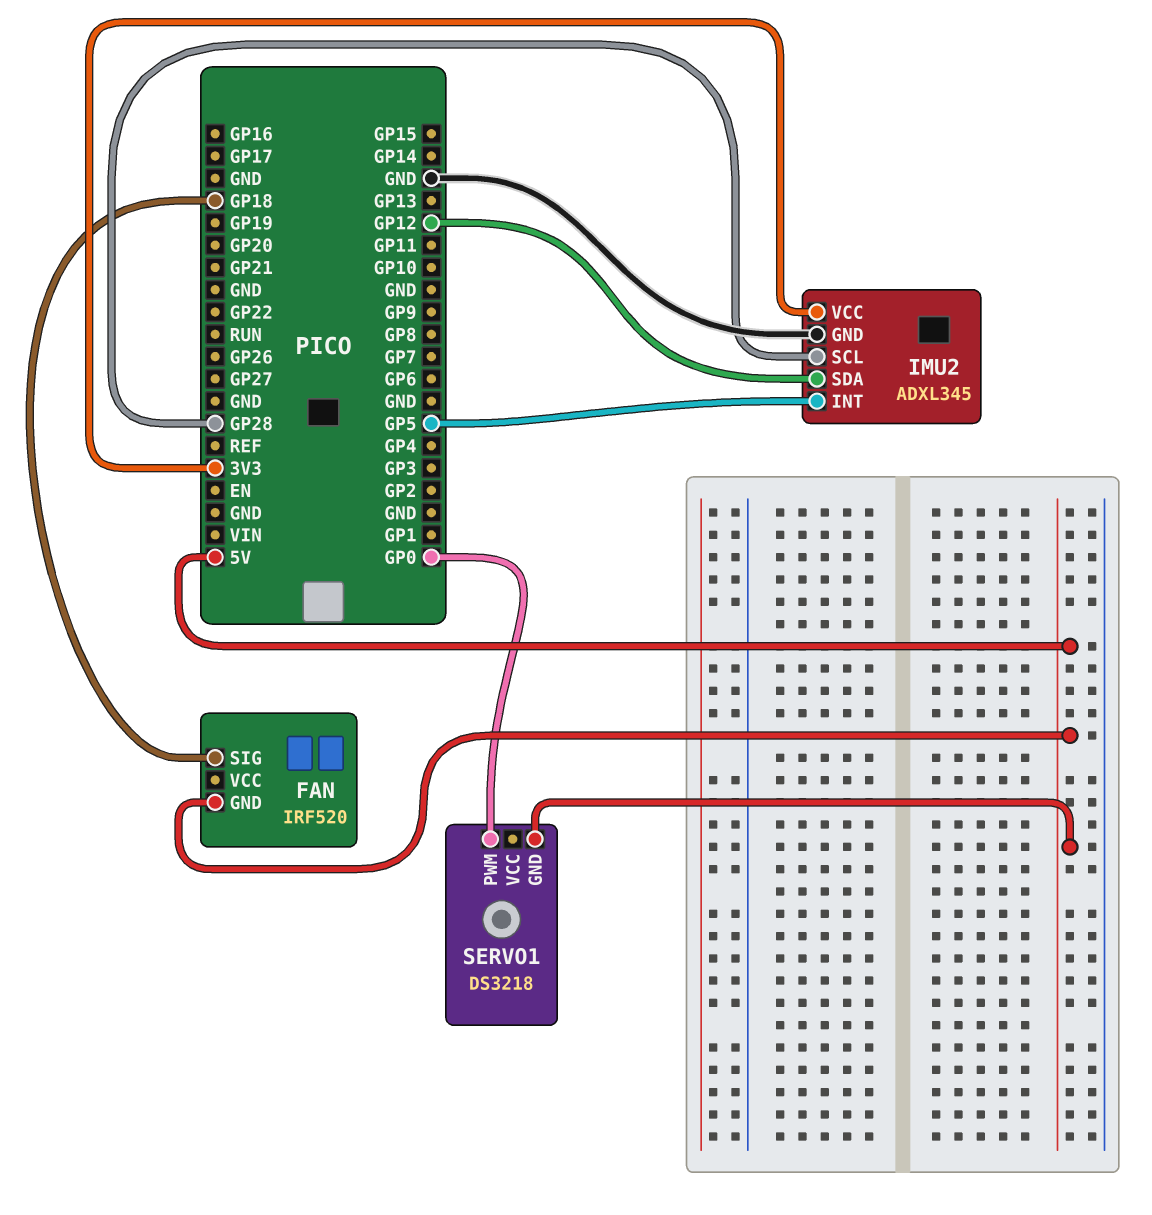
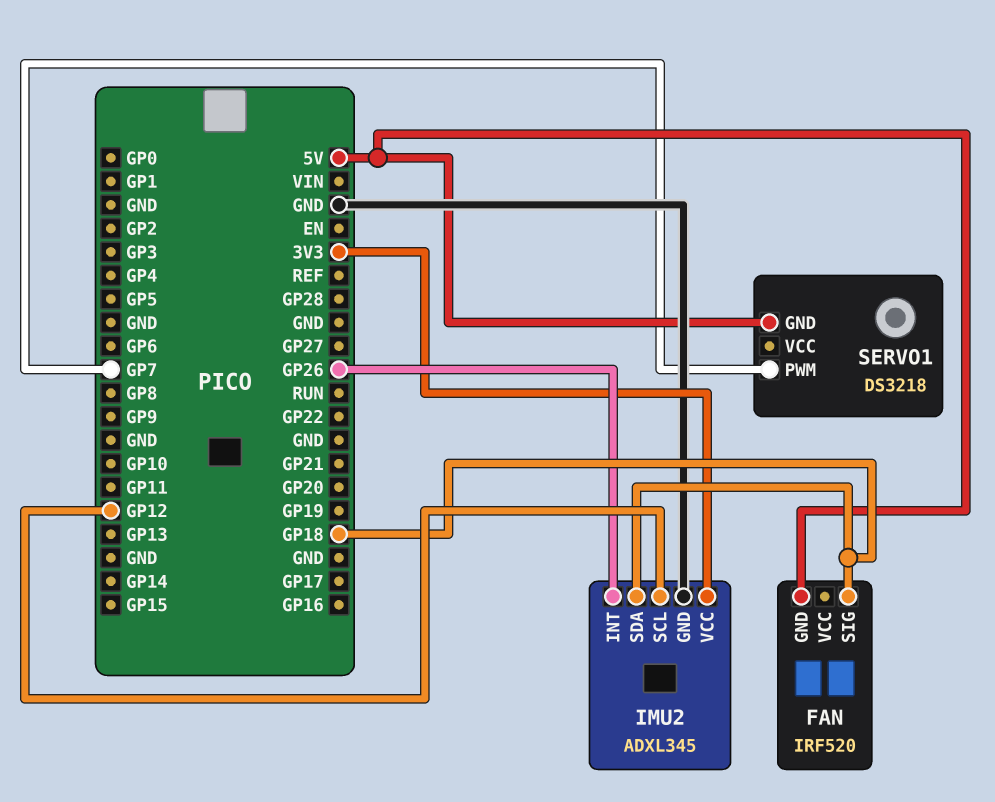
IMU2 pin INT: GP5 -> GP26
IMU2 pin SCL: GP28 -> GP12
IMU2 pin SDA: GP12 -> GP18
SERVO1 pin PWM: GP0 -> GP7

